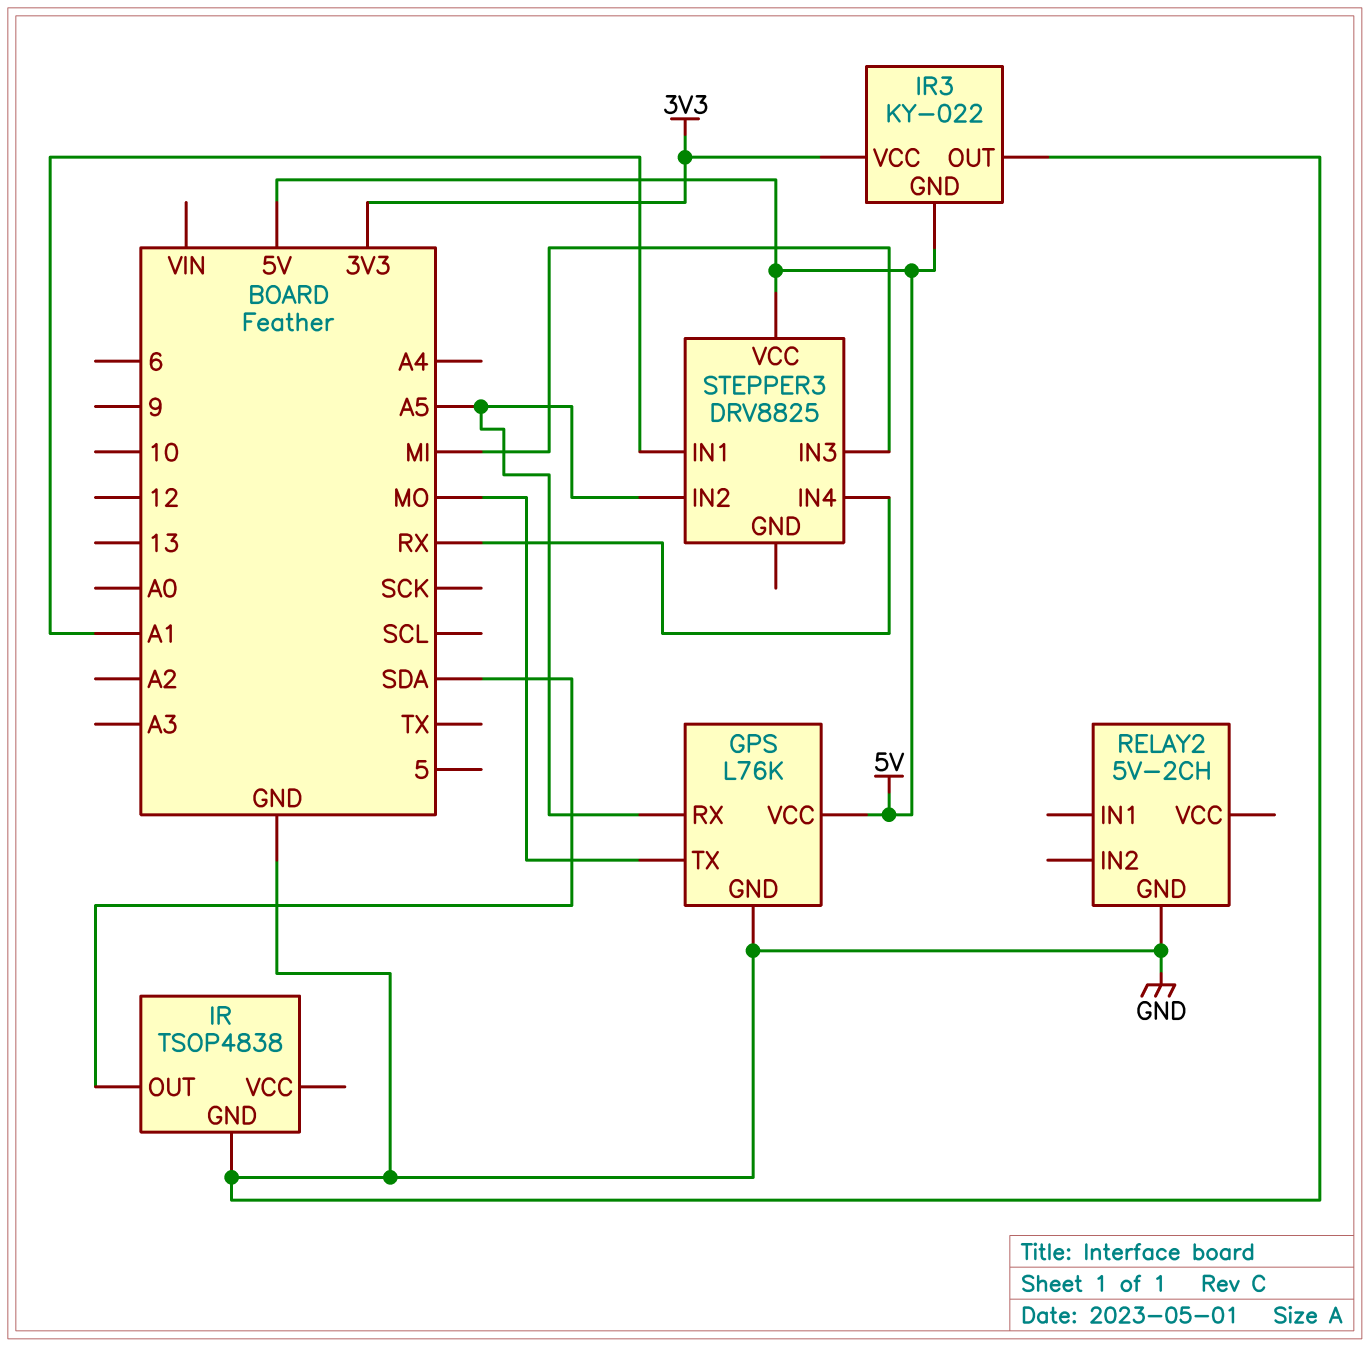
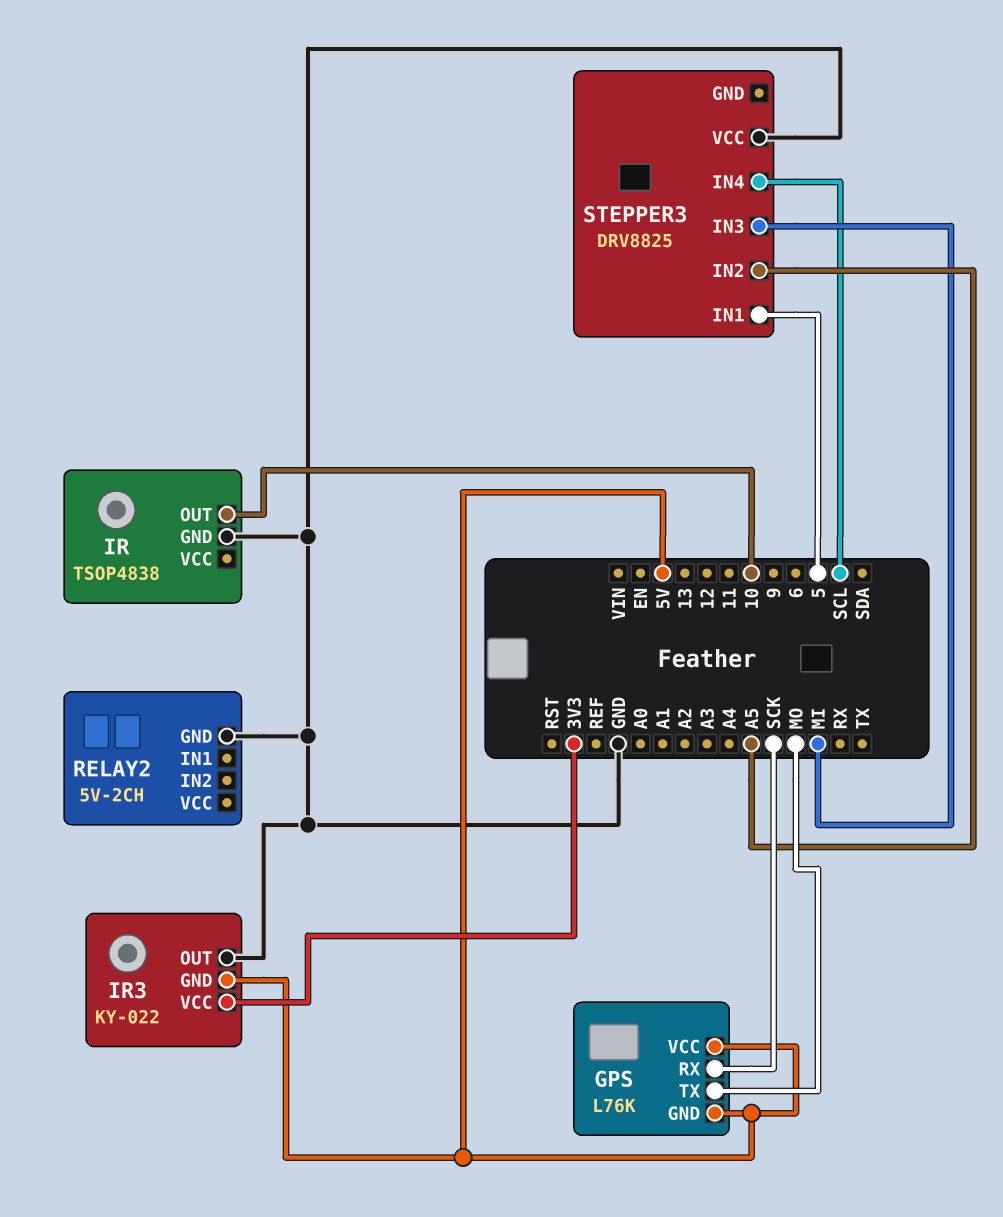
GPS pin GND: GND -> 5V
GPS pin RX: A5 -> SCK
IR pin OUT: SDA -> 10
STEPPER3 pin IN1: A1 -> 5
STEPPER3 pin IN4: RX -> SCL
STEPPER3 pin VCC: 5V -> GND

